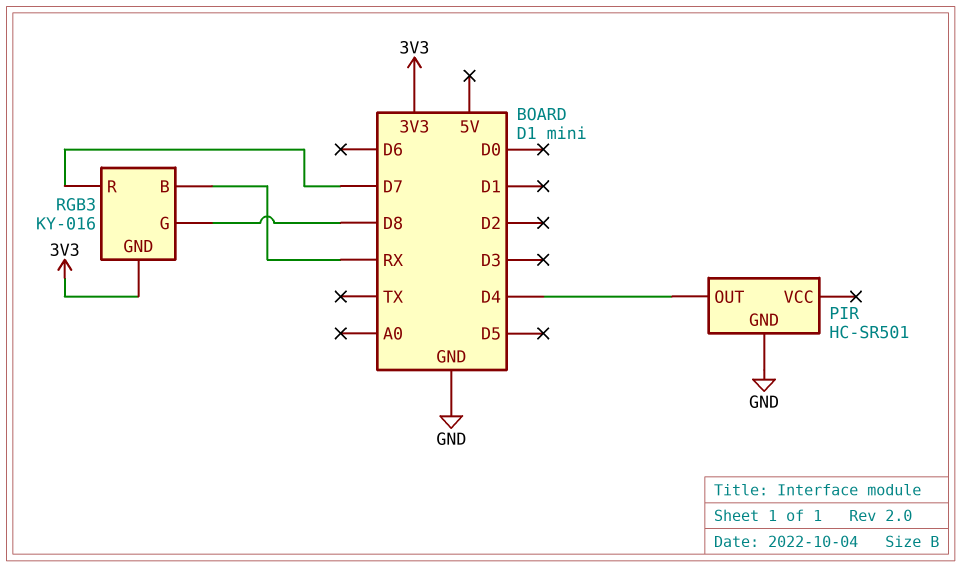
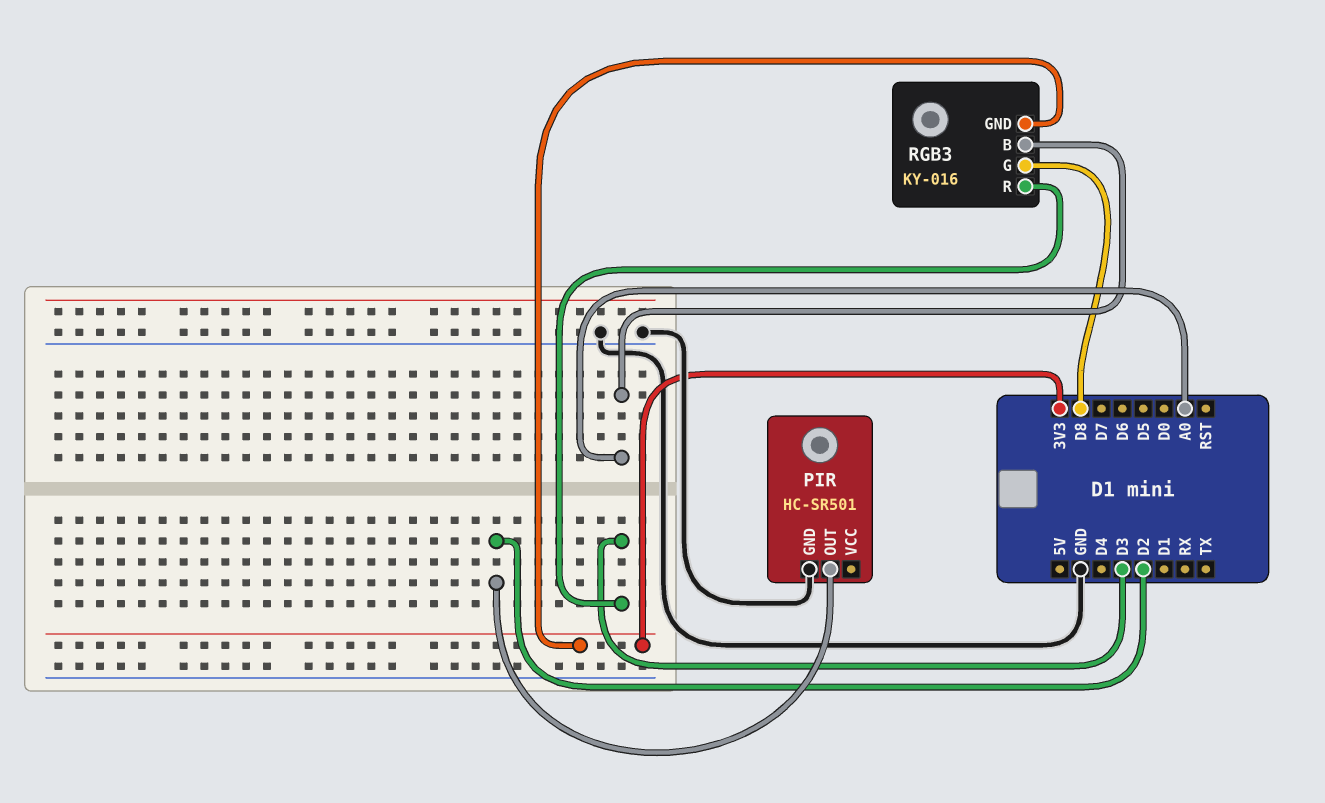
PIR pin OUT: D4 -> D2
RGB3 pin B: RX -> A0
RGB3 pin R: D7 -> D3

